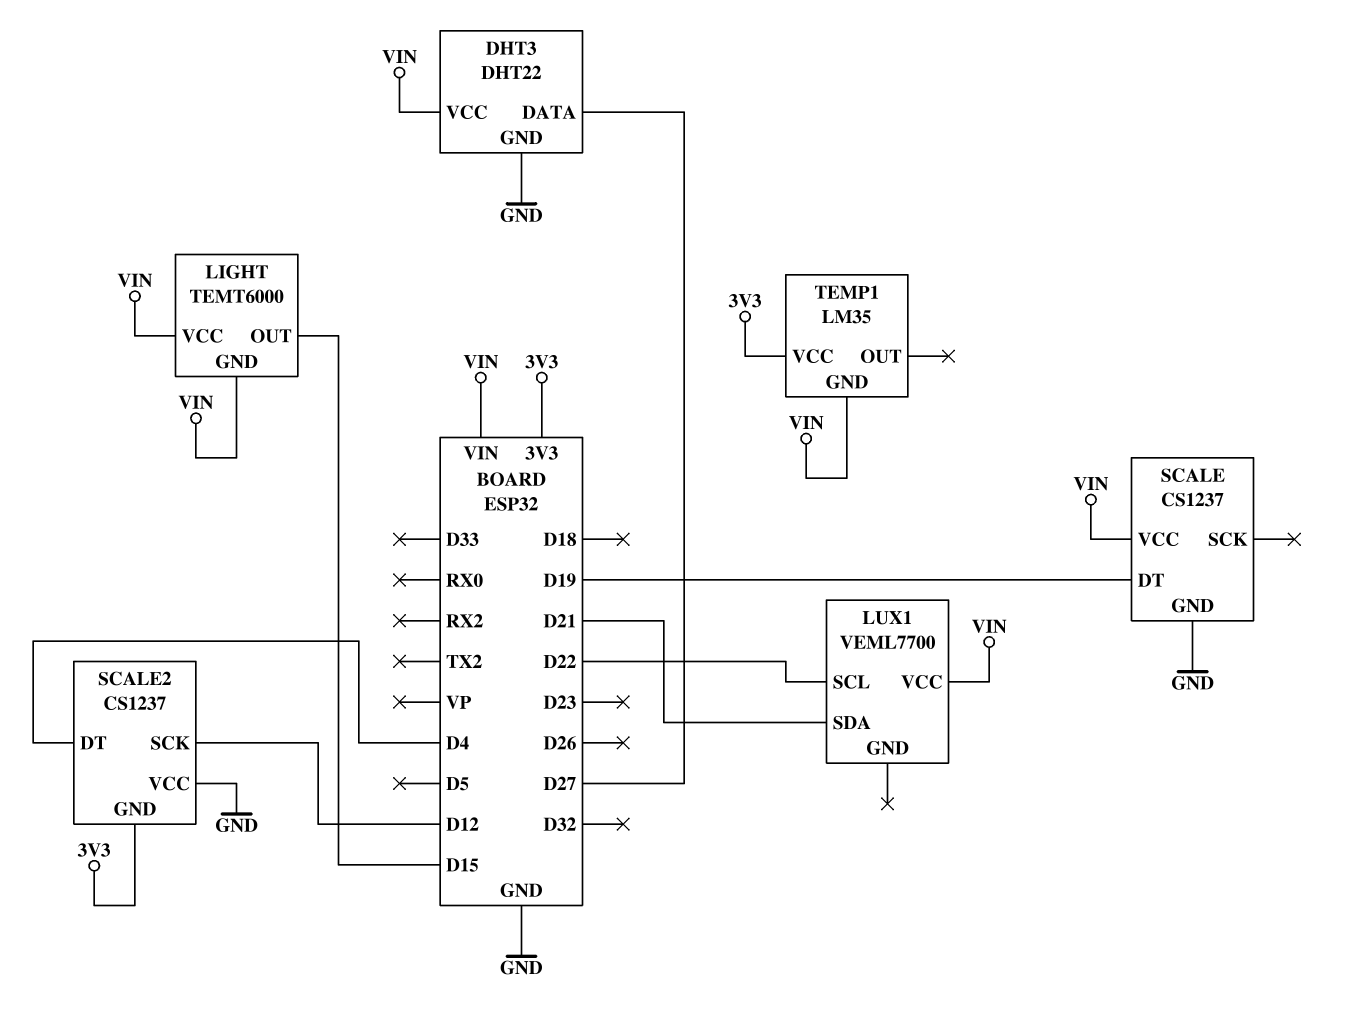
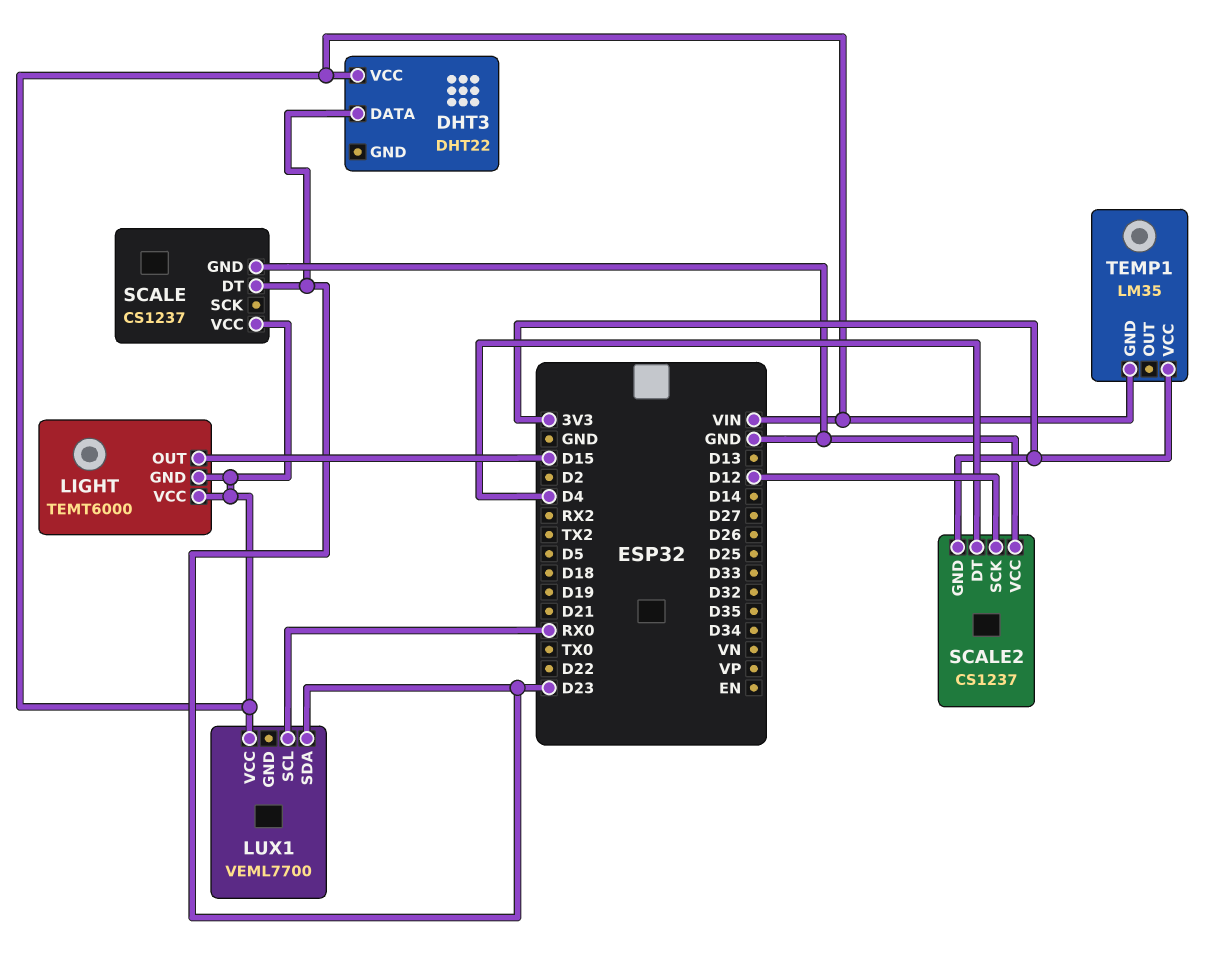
DHT3 pin DATA: D27 -> D23
DHT3 pin GND: GND -> none
LUX1 pin SCL: D22 -> RX0
LUX1 pin SDA: D21 -> D23
SCALE pin DT: D19 -> D23

